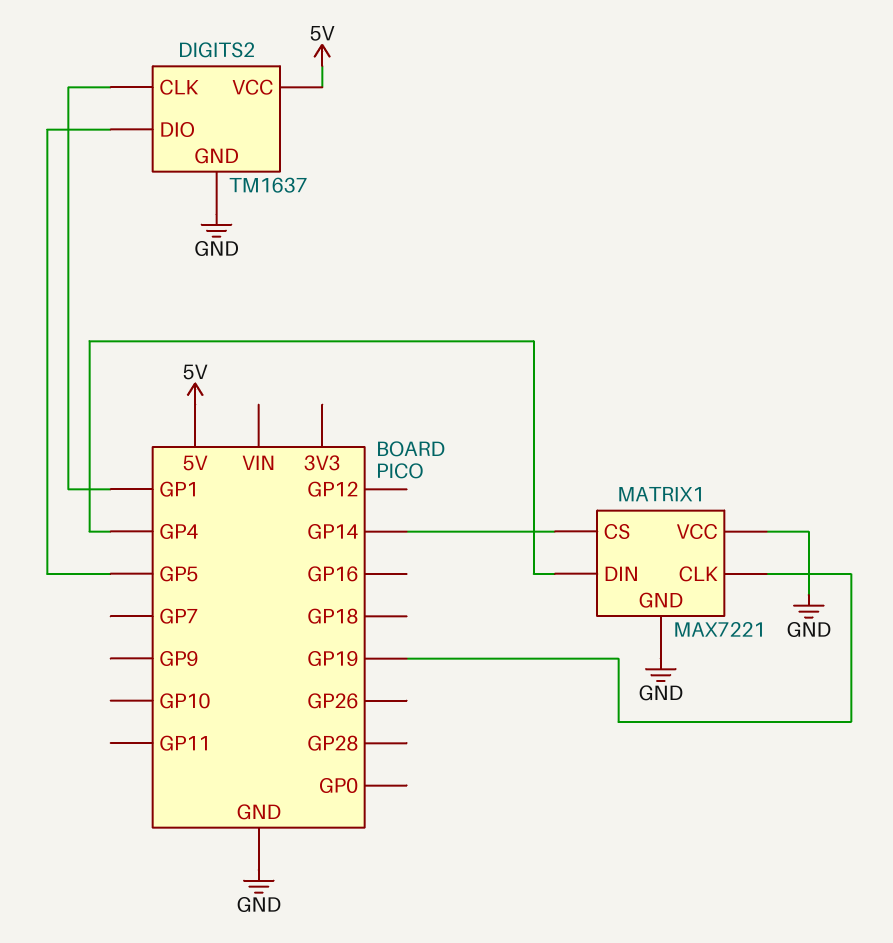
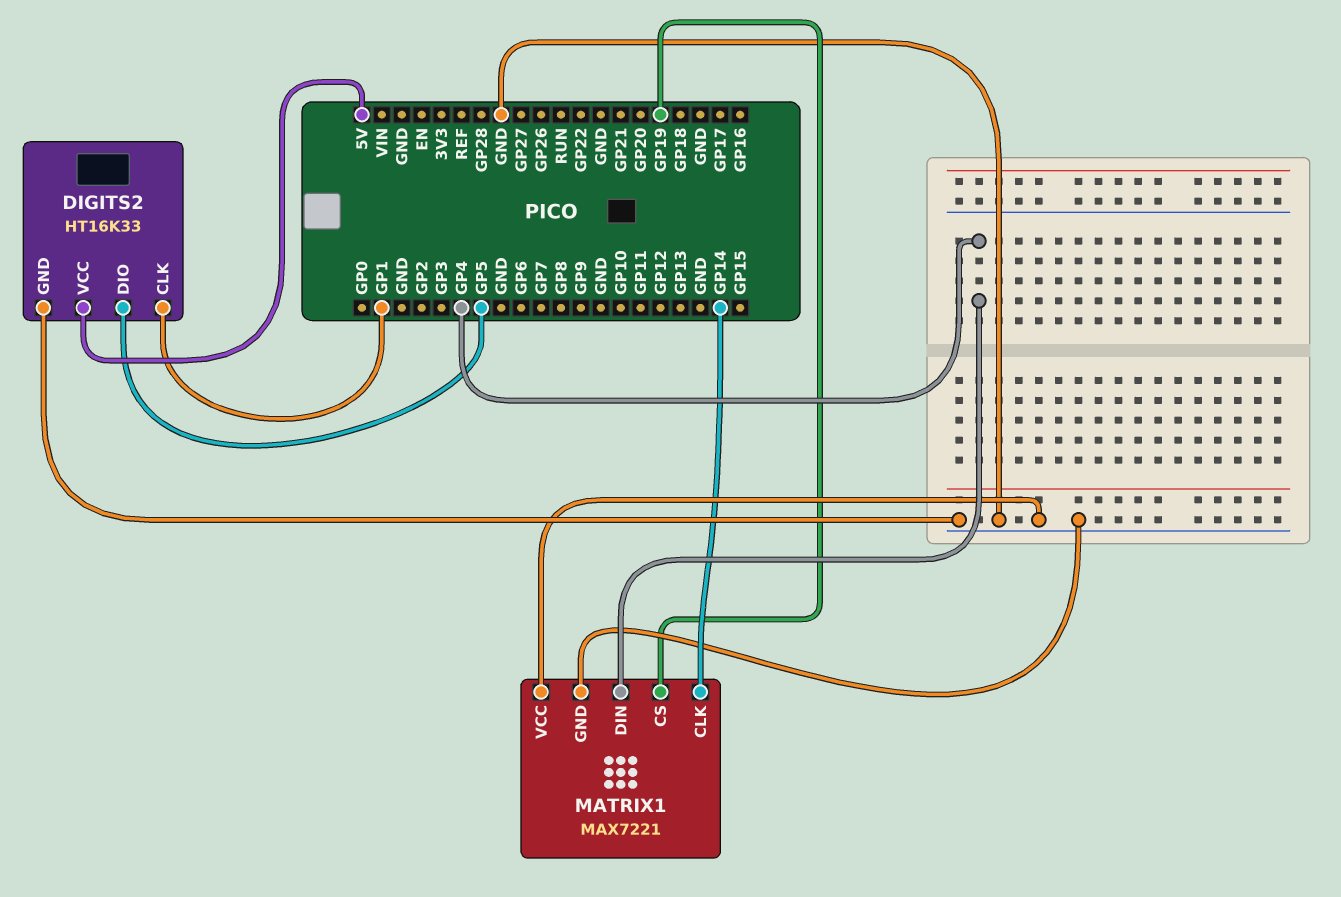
DIGITS2: TM1637 -> HT16K33
MATRIX1 pin CLK: GP19 -> GP14
MATRIX1 pin CS: GP14 -> GP19

